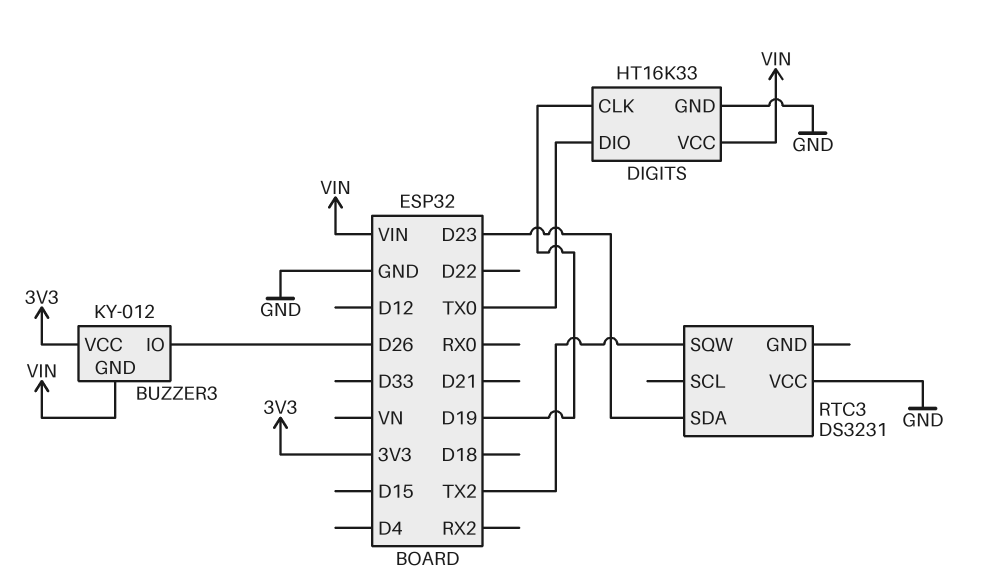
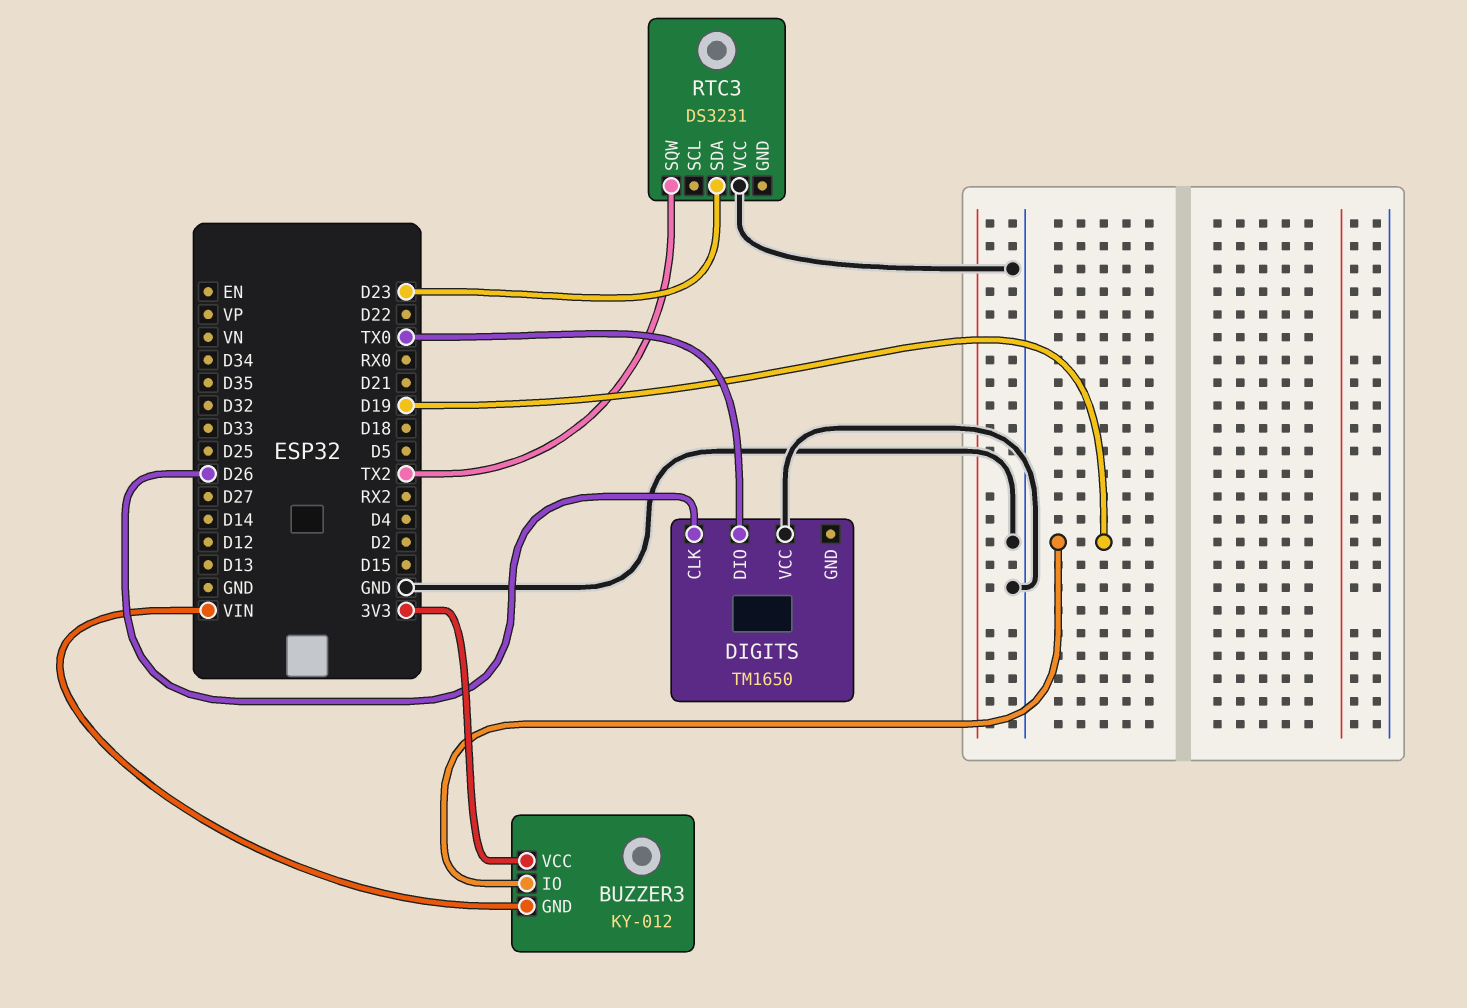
BUZZER3 pin IO: D26 -> D19
DIGITS: HT16K33 -> TM1650
DIGITS pin CLK: D19 -> D26
DIGITS pin GND: GND -> none
DIGITS pin VCC: VIN -> GND

